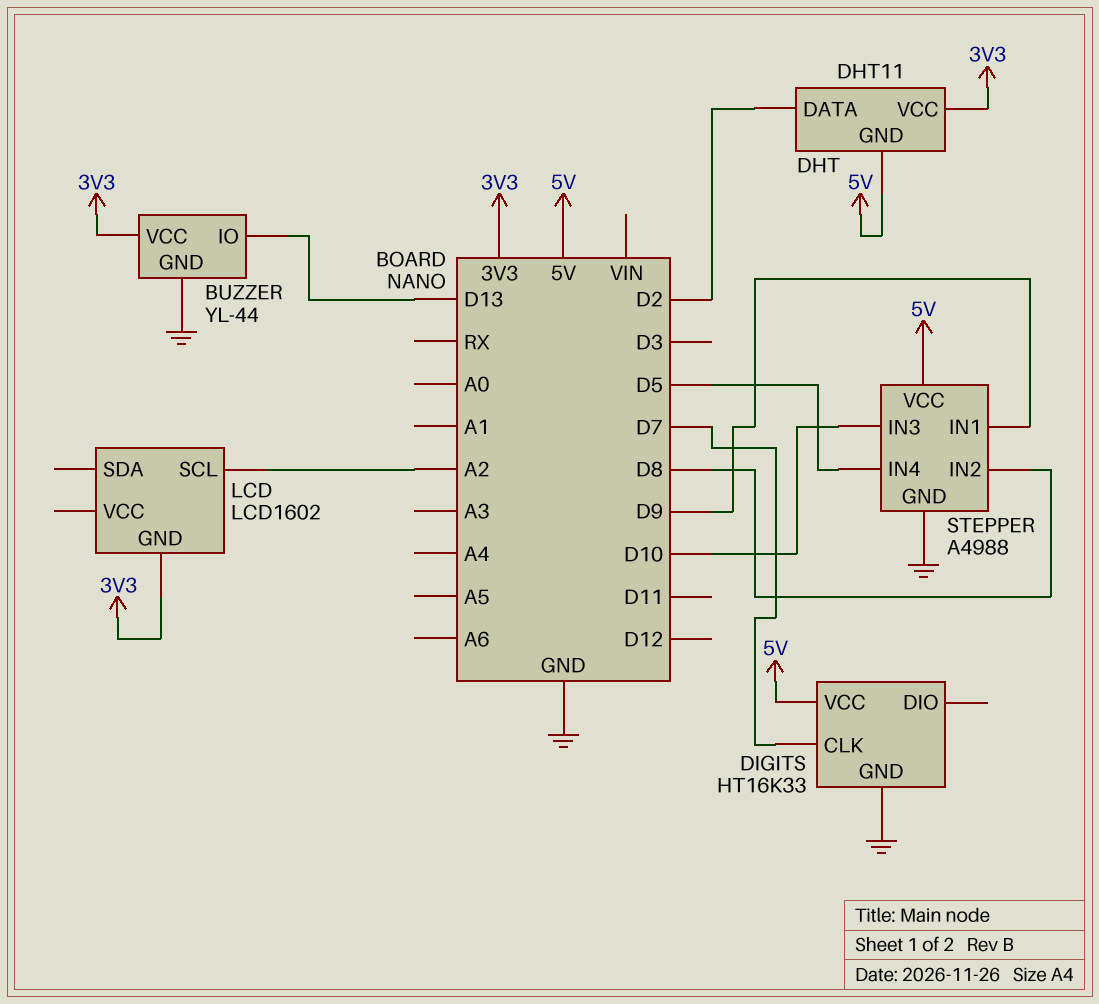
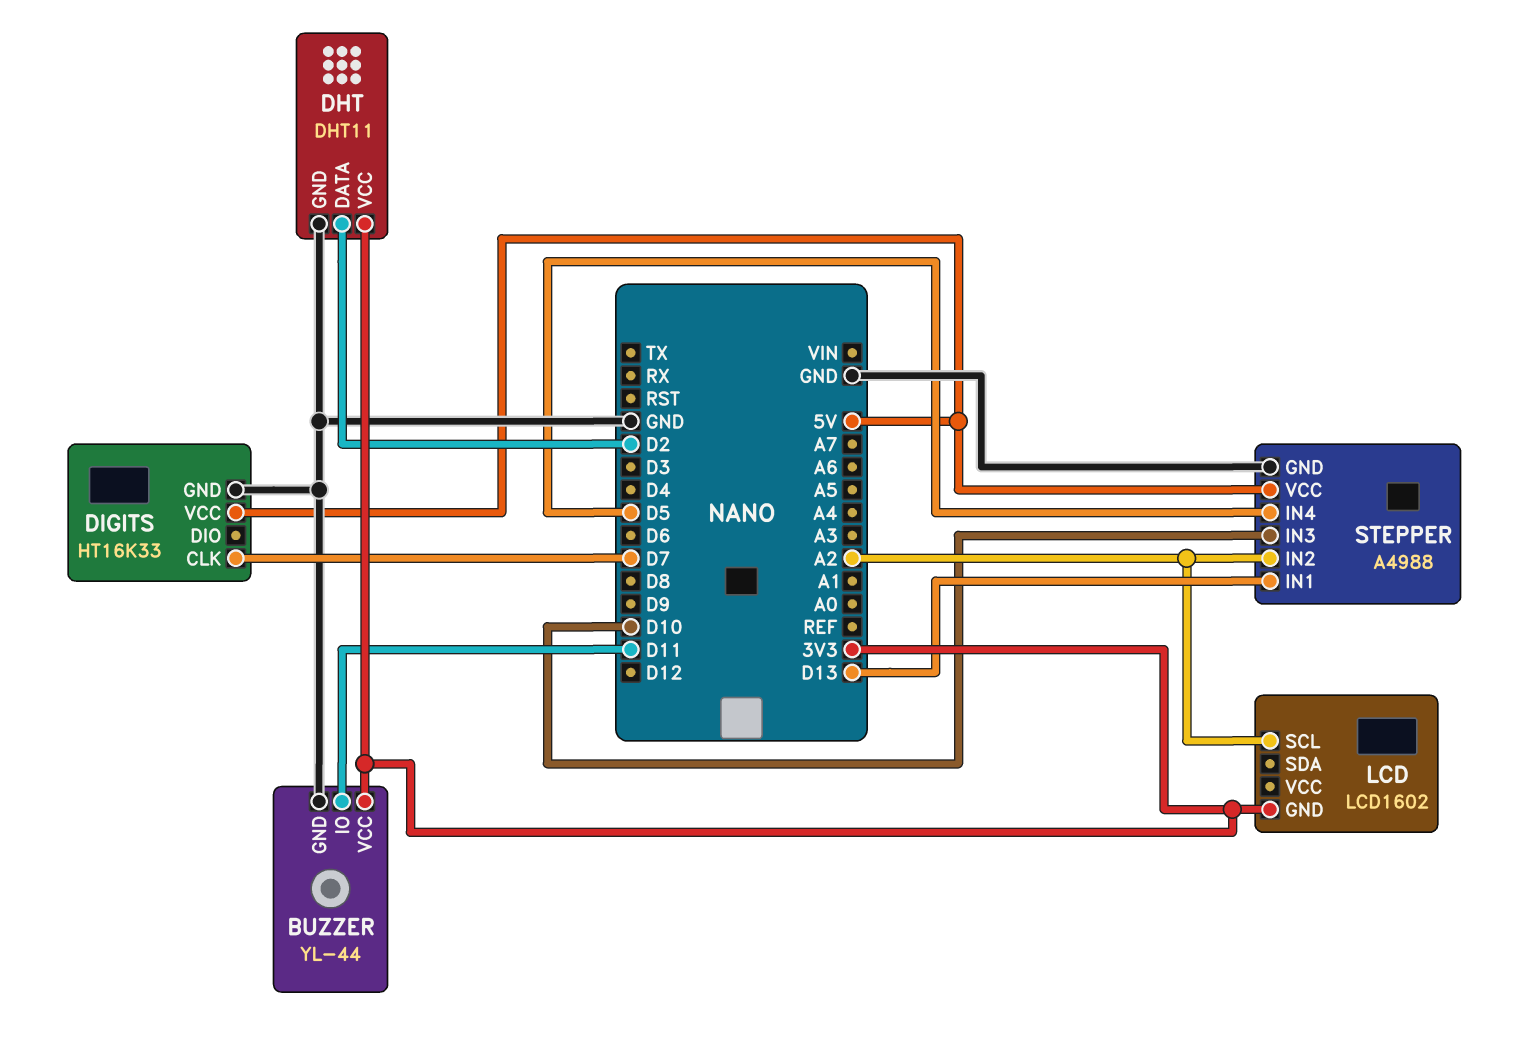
BUZZER pin IO: D13 -> D11
DHT pin GND: 5V -> GND
STEPPER pin IN1: D9 -> D13
STEPPER pin IN2: D8 -> A2

